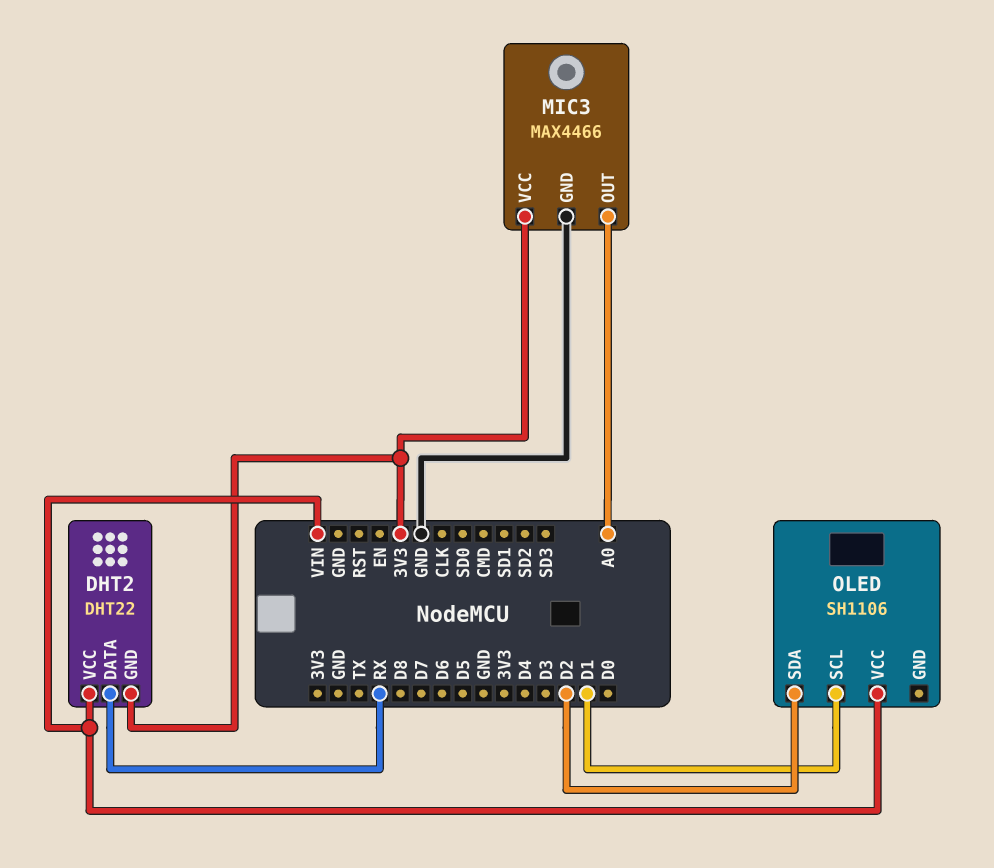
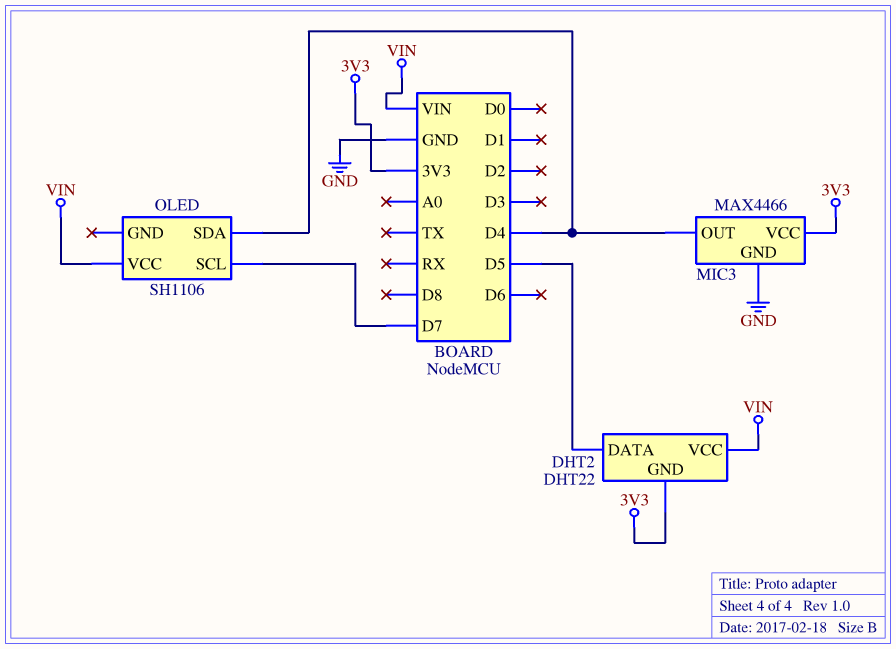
DHT2 pin DATA: RX -> D5
MIC3 pin OUT: A0 -> D4
OLED pin SCL: D1 -> D7
OLED pin SDA: D2 -> D4

